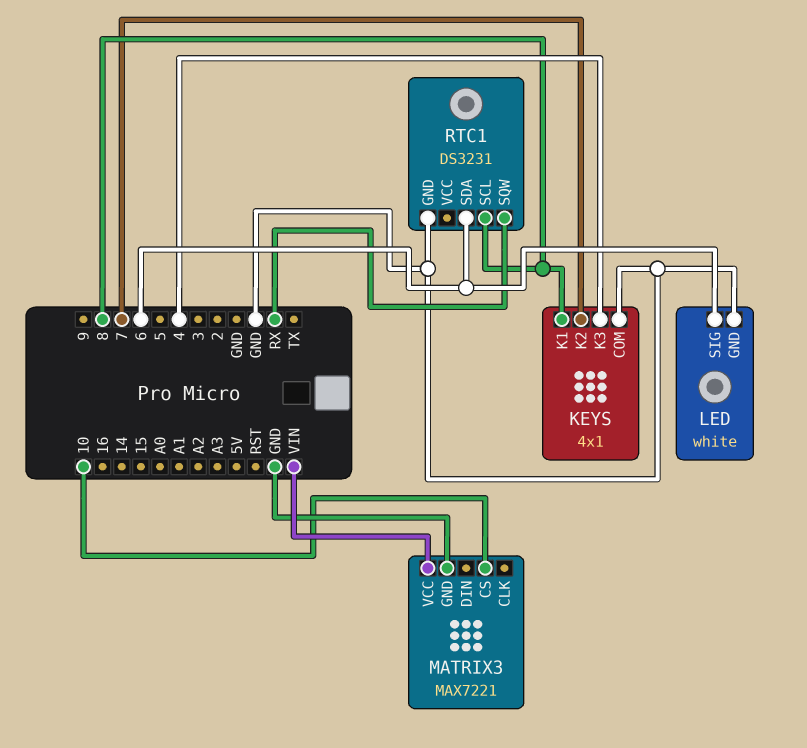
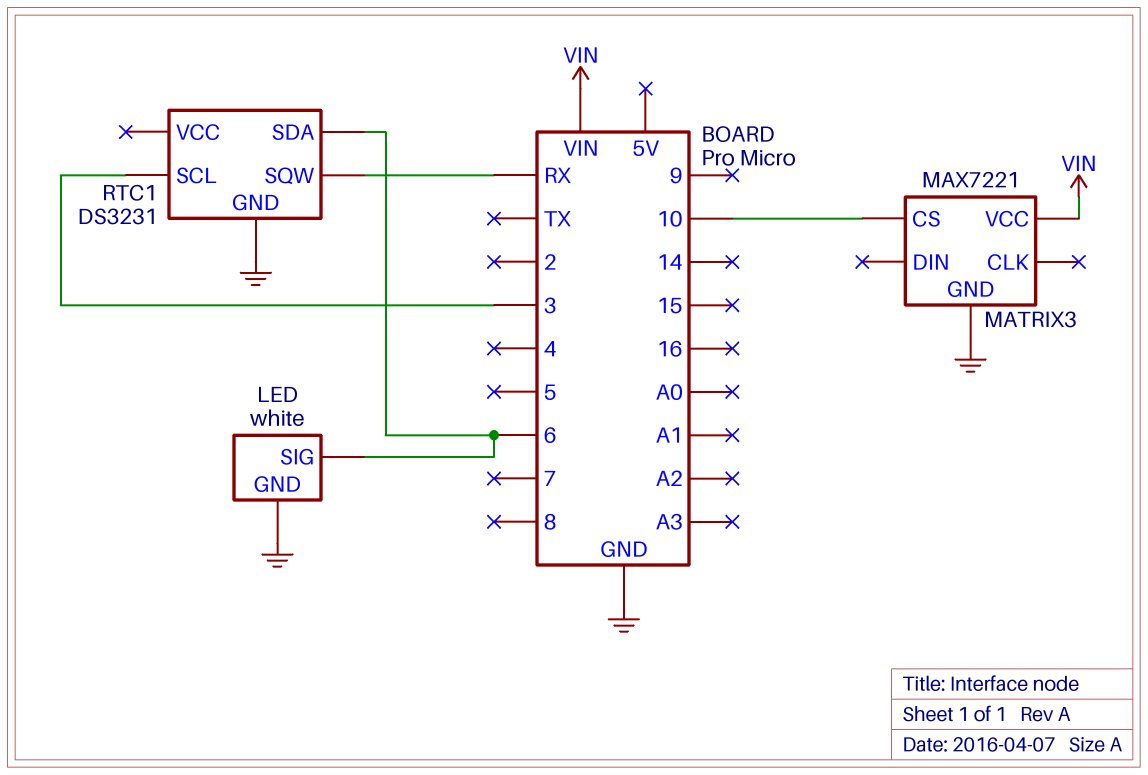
KEYS: 4x1 -> none
KEYS pin COM: GND -> none
KEYS pin K1: 8 -> none
KEYS pin K2: 7 -> none
KEYS pin K3: 4 -> none
RTC1 pin SCL: 8 -> 3

